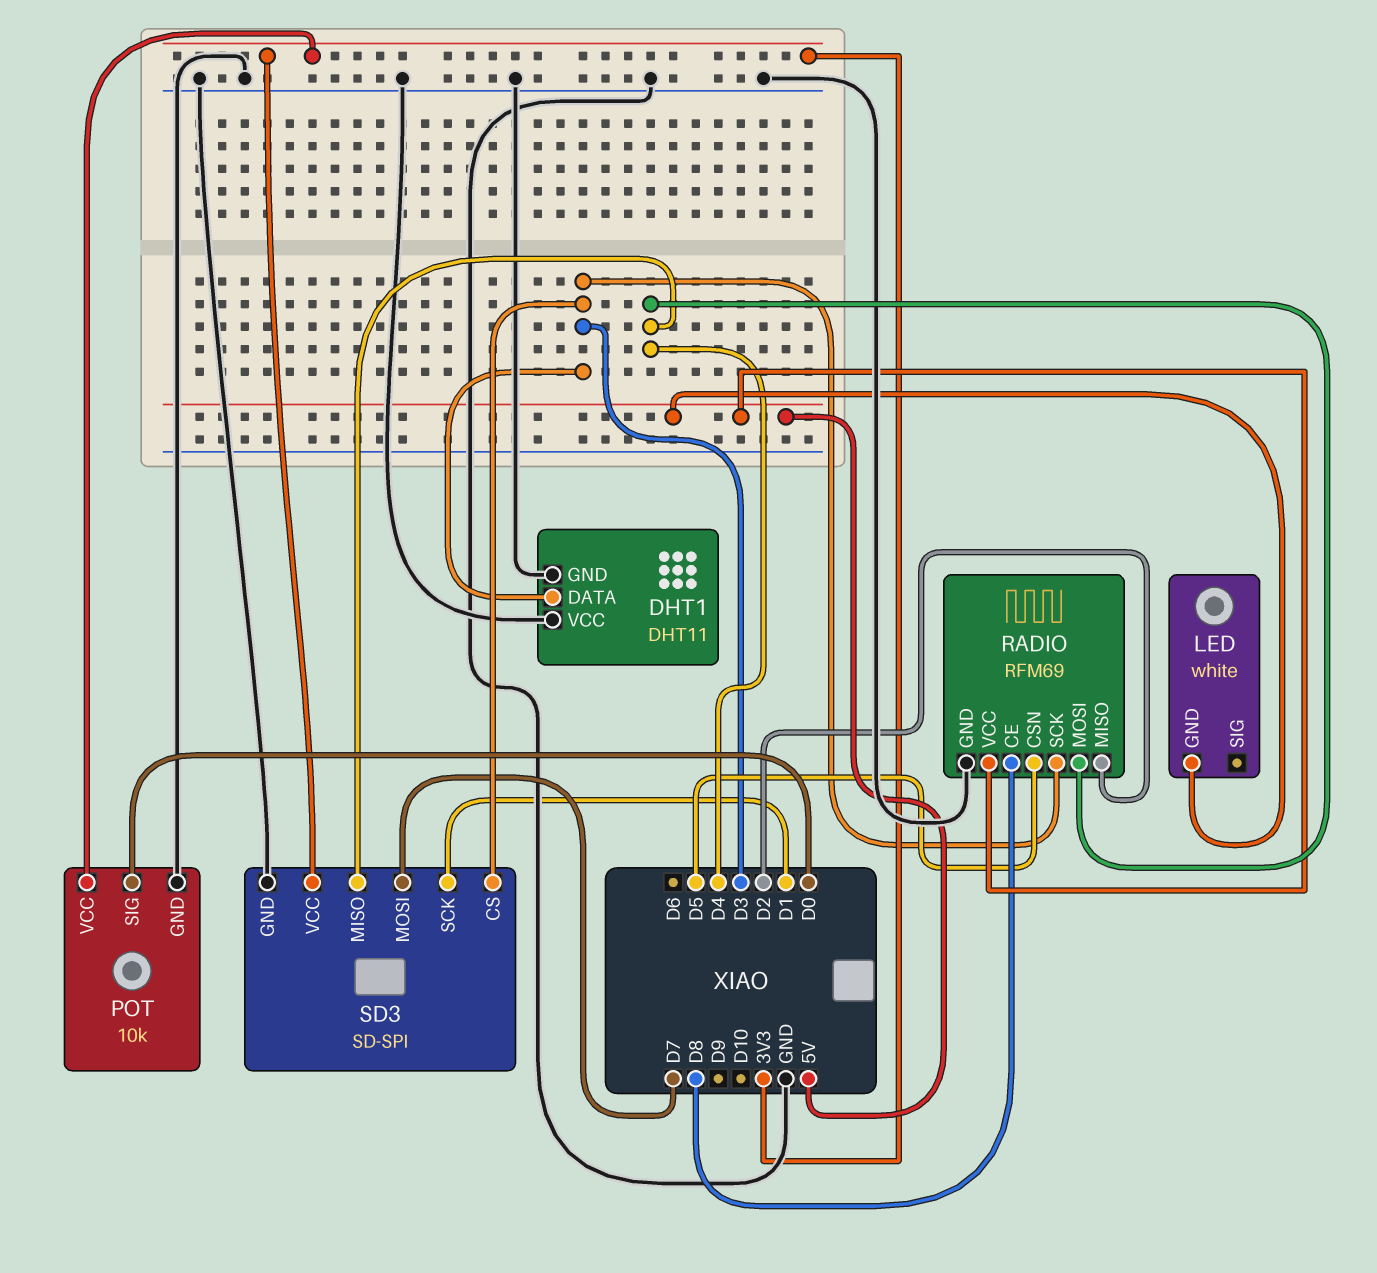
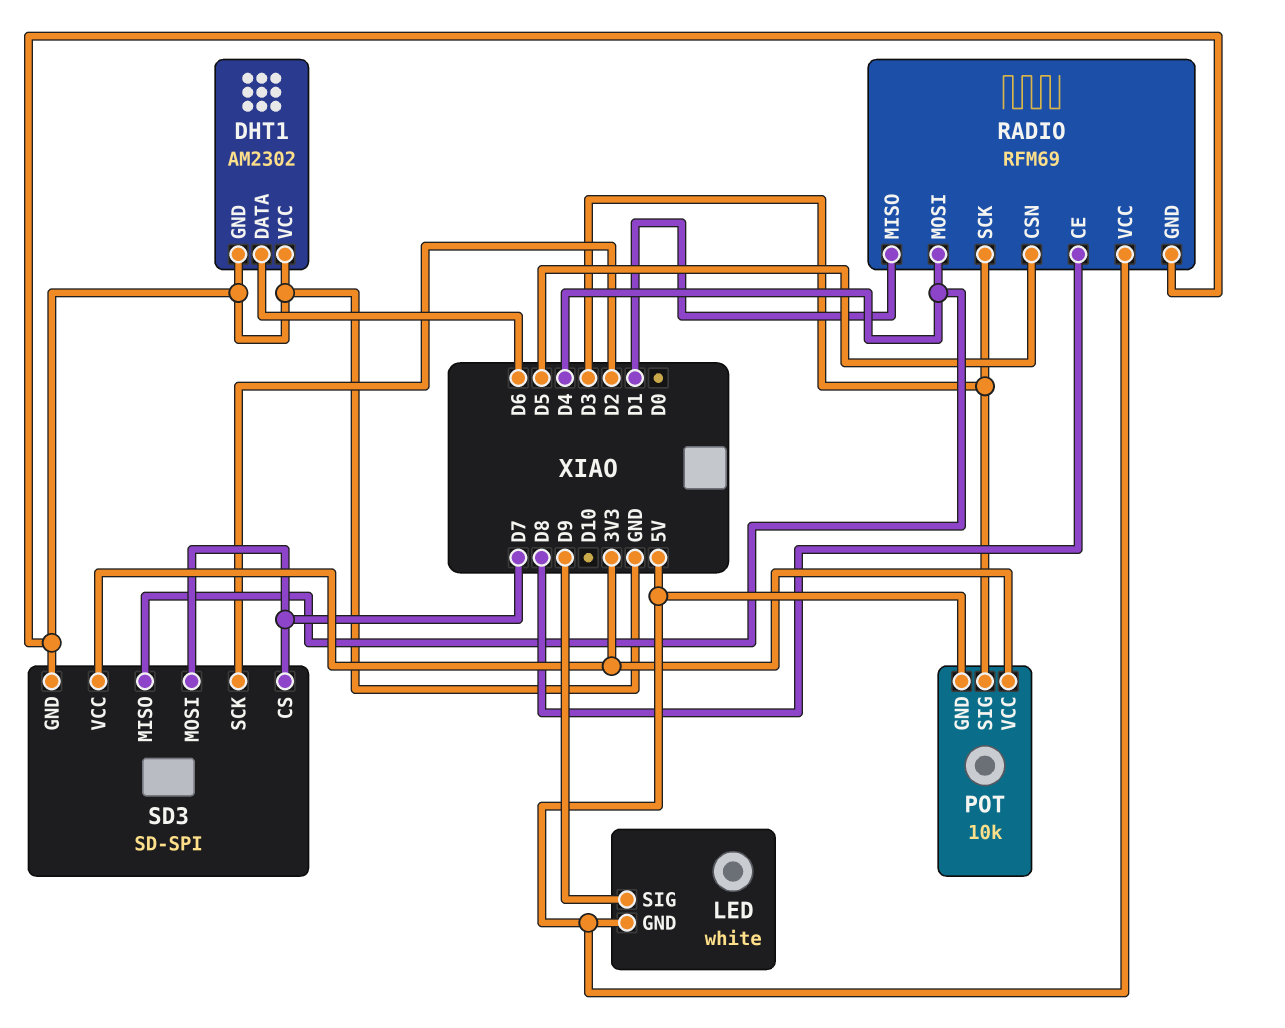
DHT1: DHT11 -> AM2302
DHT1 pin DATA: D3 -> D6
LED pin SIG: none -> D9
POT pin GND: GND -> 5V
POT pin SIG: D0 -> D3
RADIO pin MISO: D2 -> D1
SD3 pin CS: D3 -> D7
SD3 pin SCK: D1 -> D2

